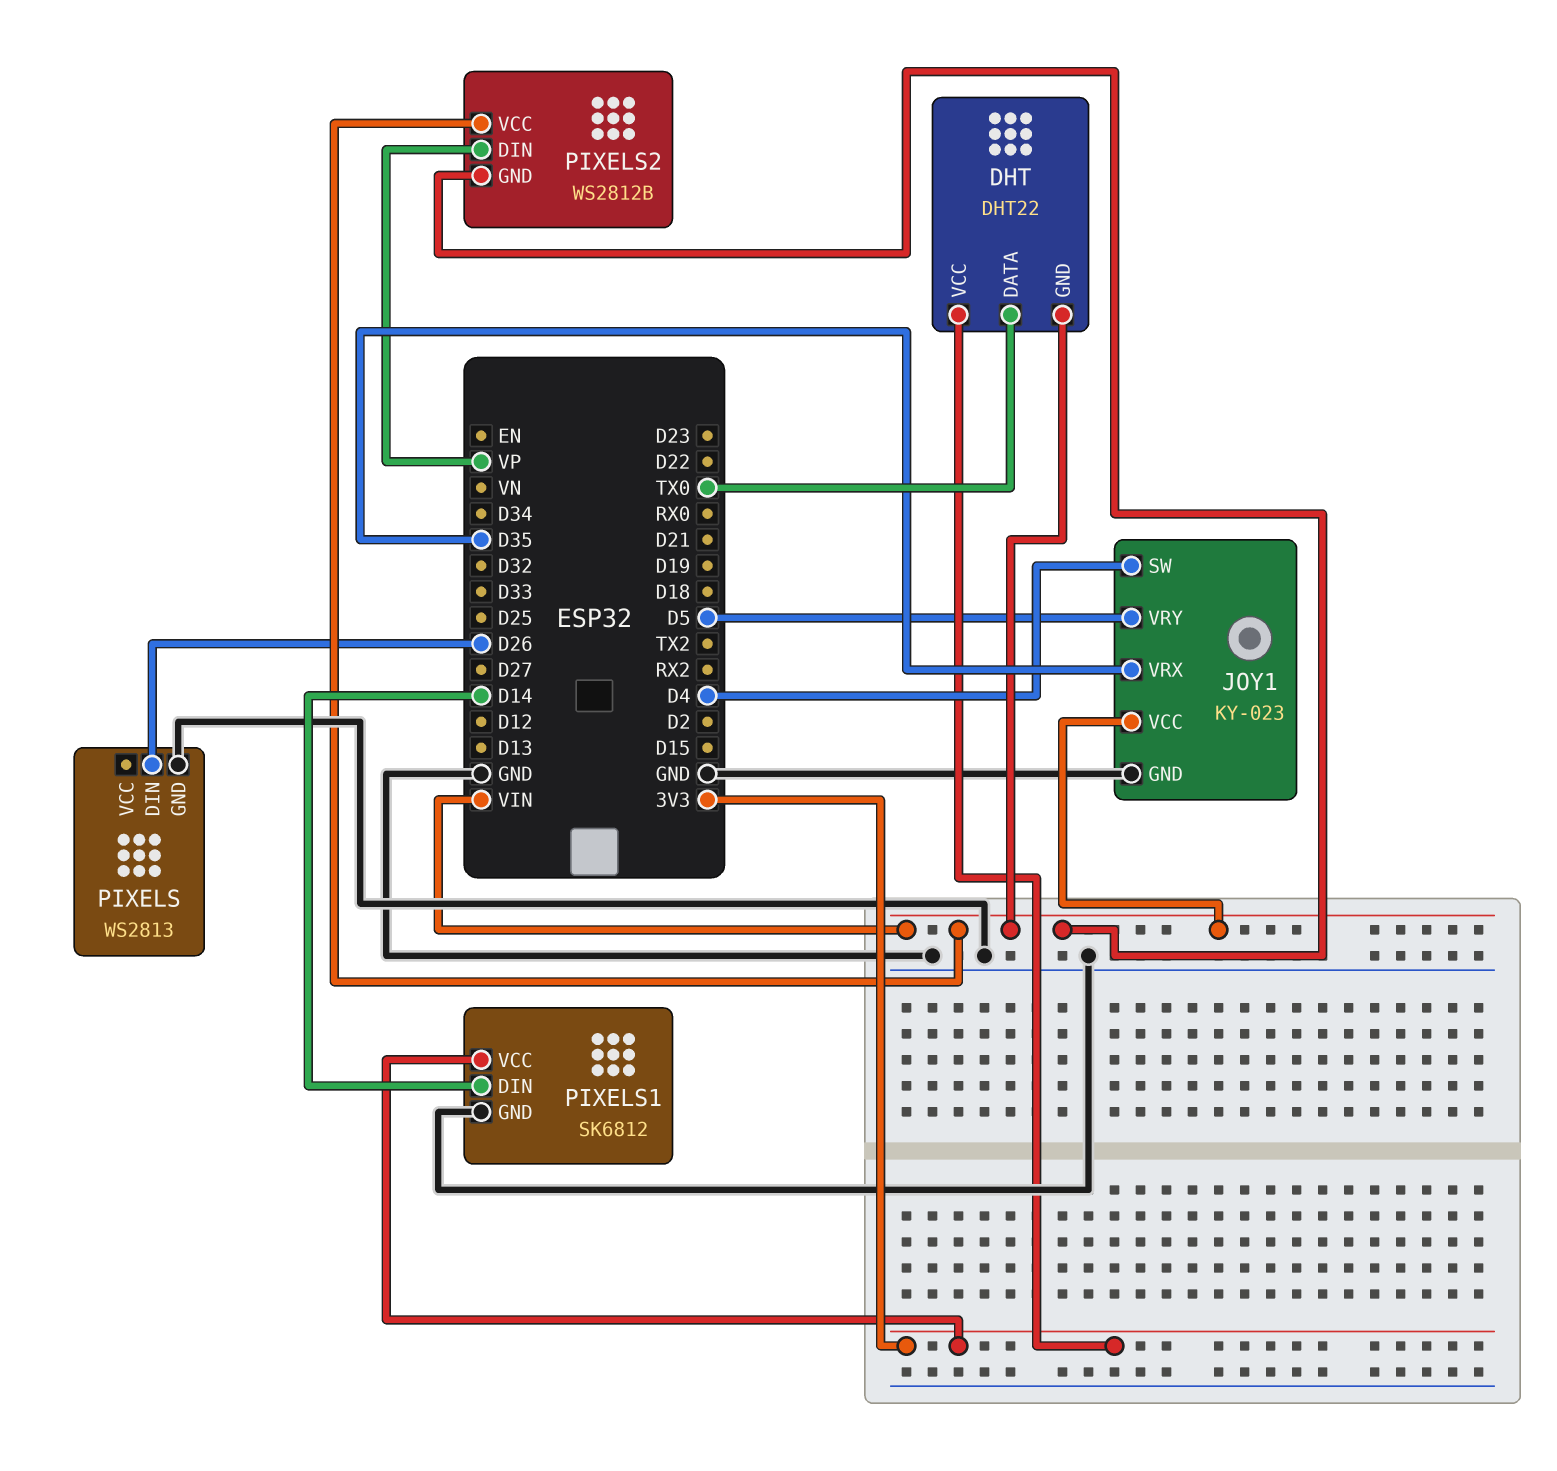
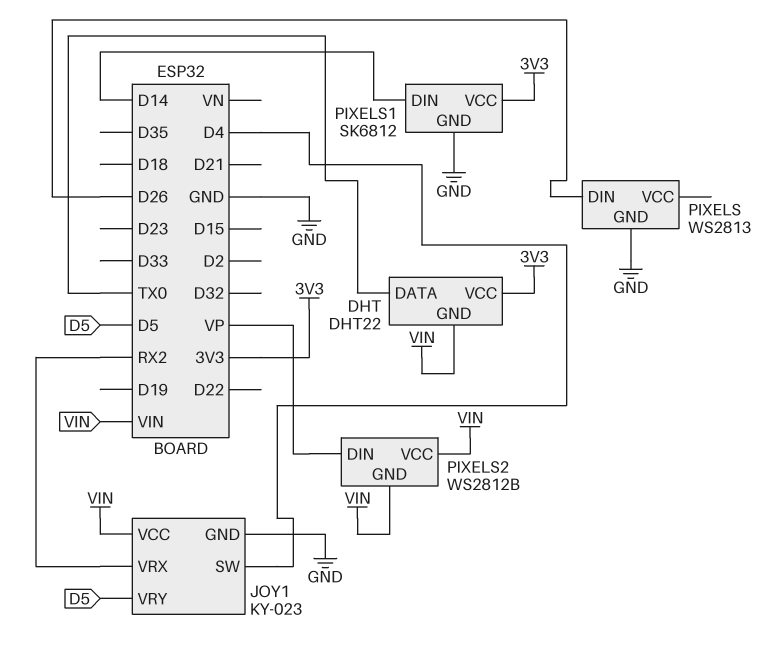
JOY1 pin VRX: D35 -> RX2

